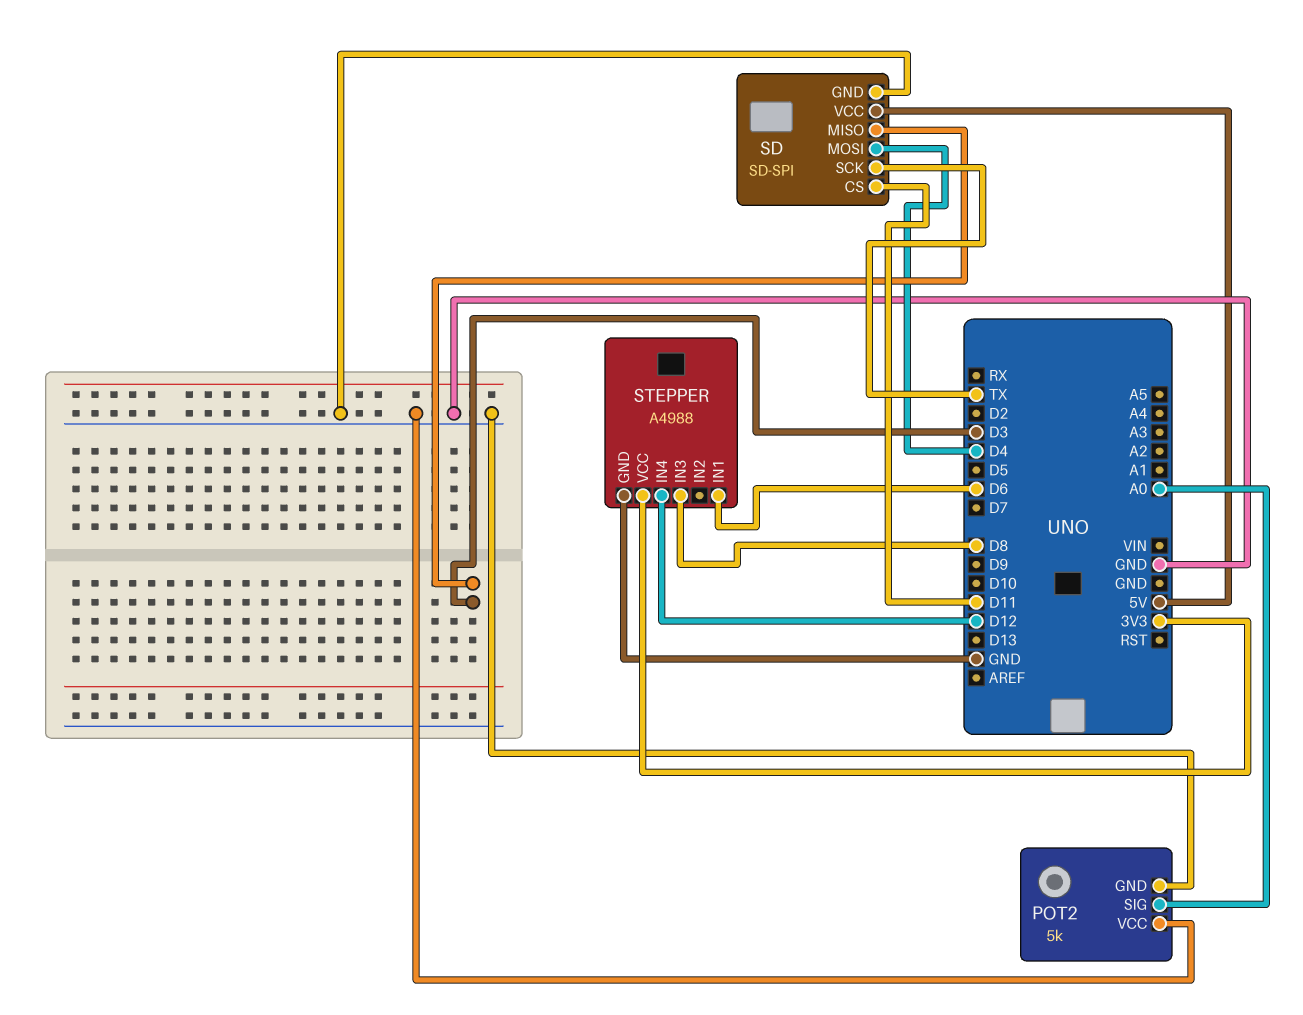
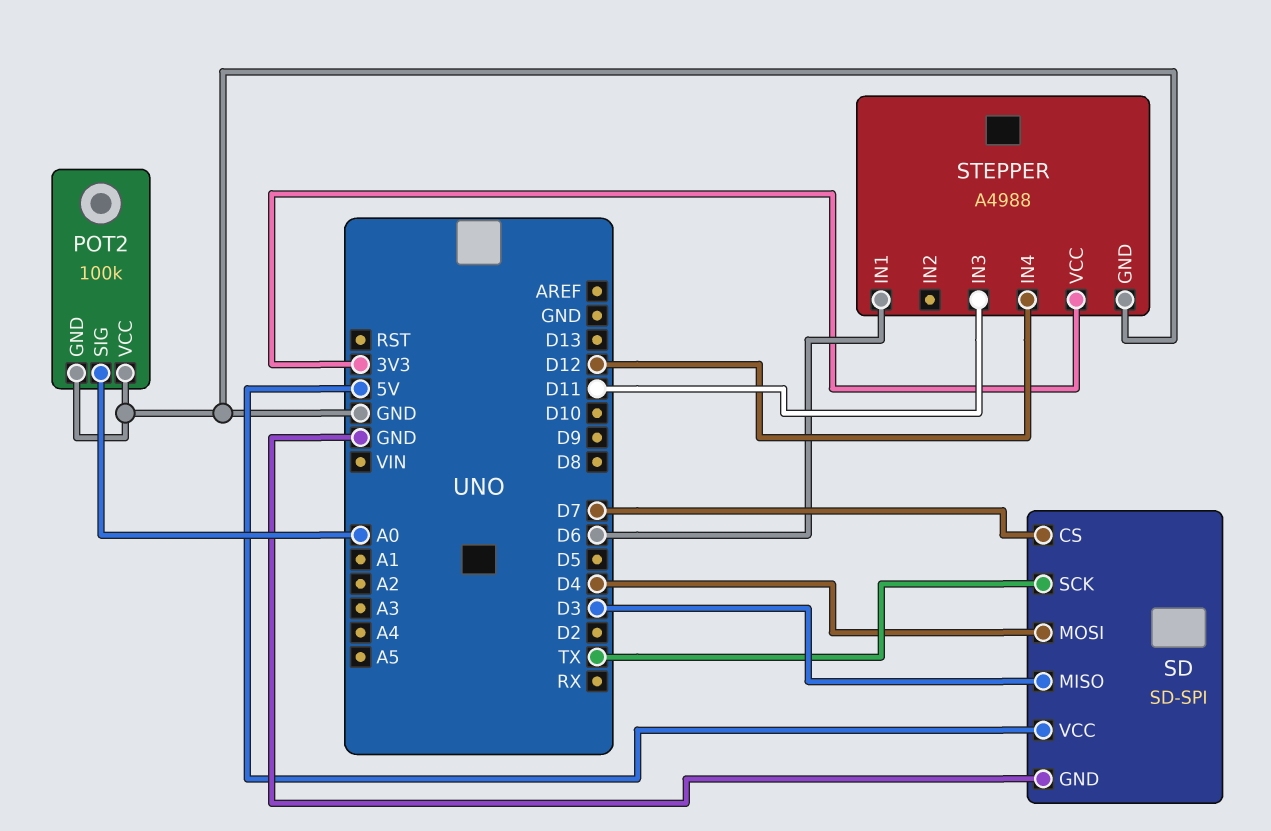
POT2: 5k -> 100k
SD pin CS: D11 -> D7
STEPPER pin IN3: D8 -> D11

